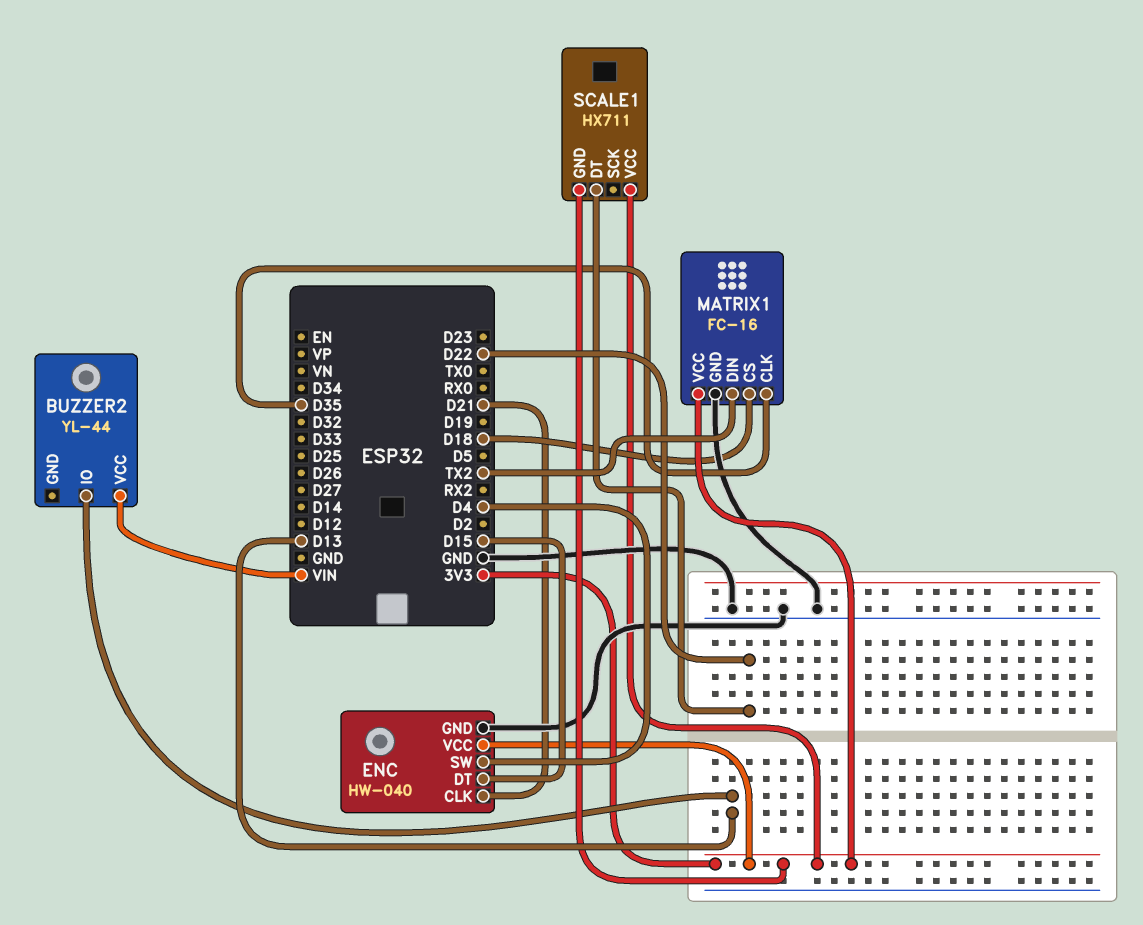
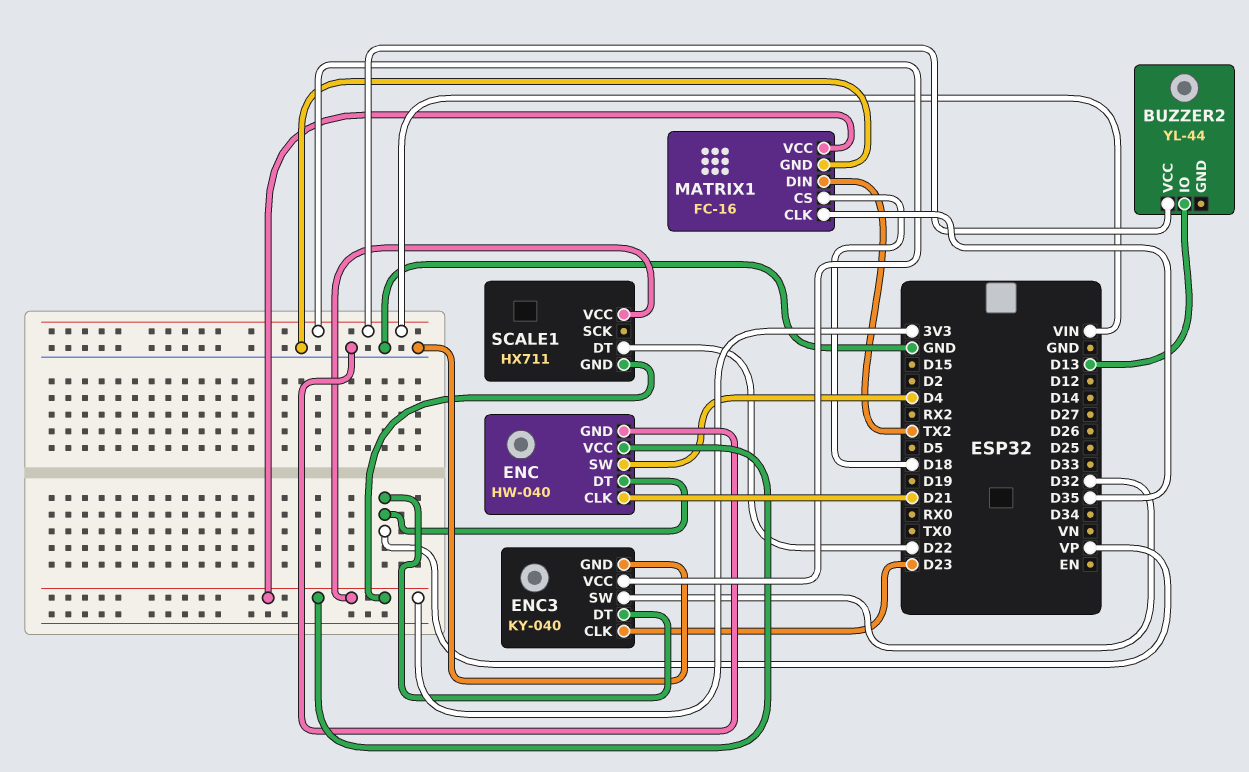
ENC pin DT: D15 -> VP
ENC3: none -> KY-040
ENC3 pin CLK: none -> D23
ENC3 pin DT: none -> VP
ENC3 pin GND: none -> GND
ENC3 pin SW: none -> D32
ENC3 pin VCC: none -> VIN

